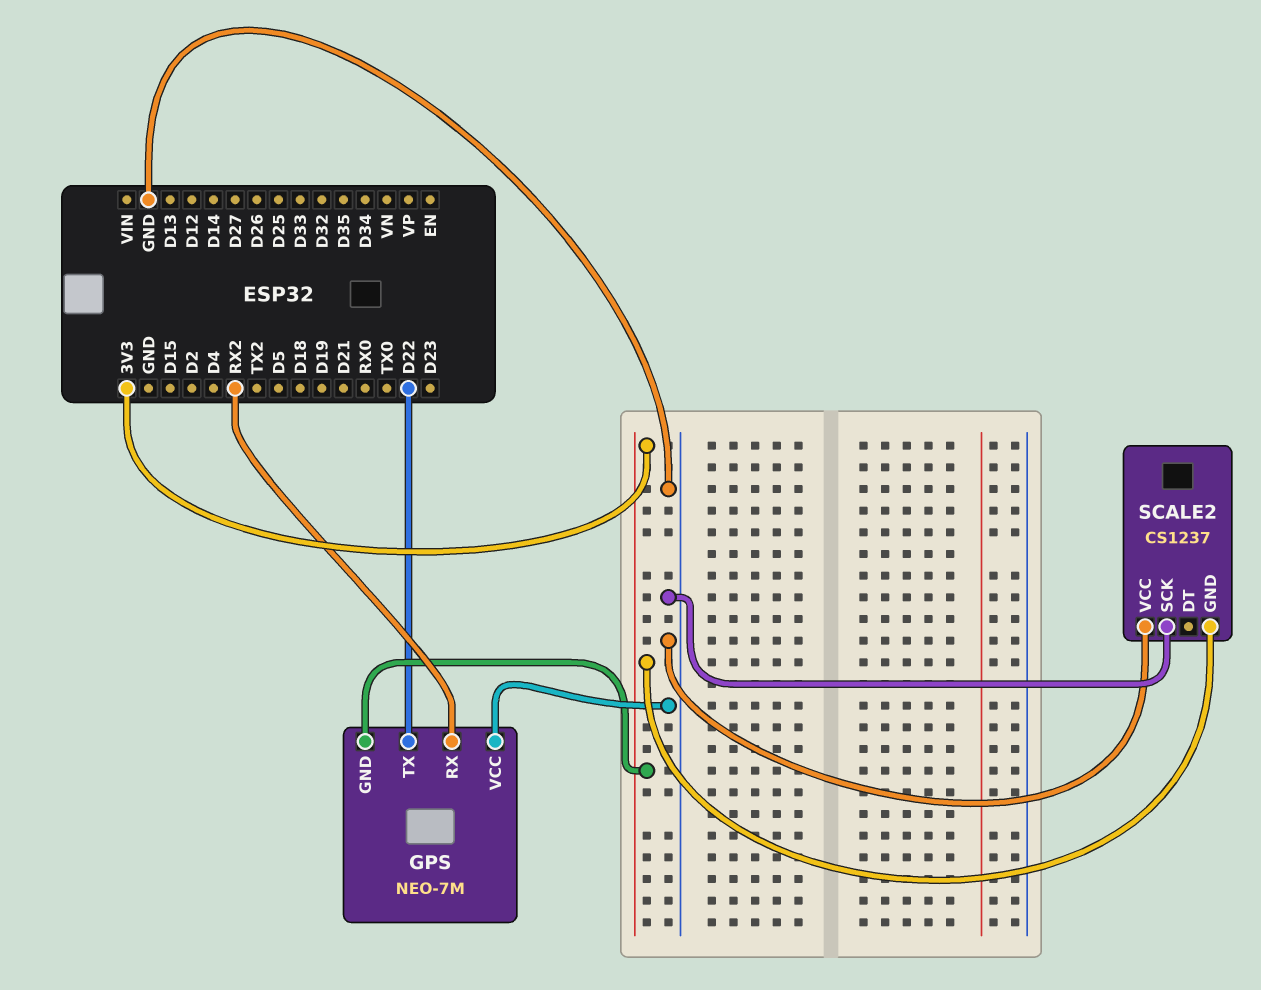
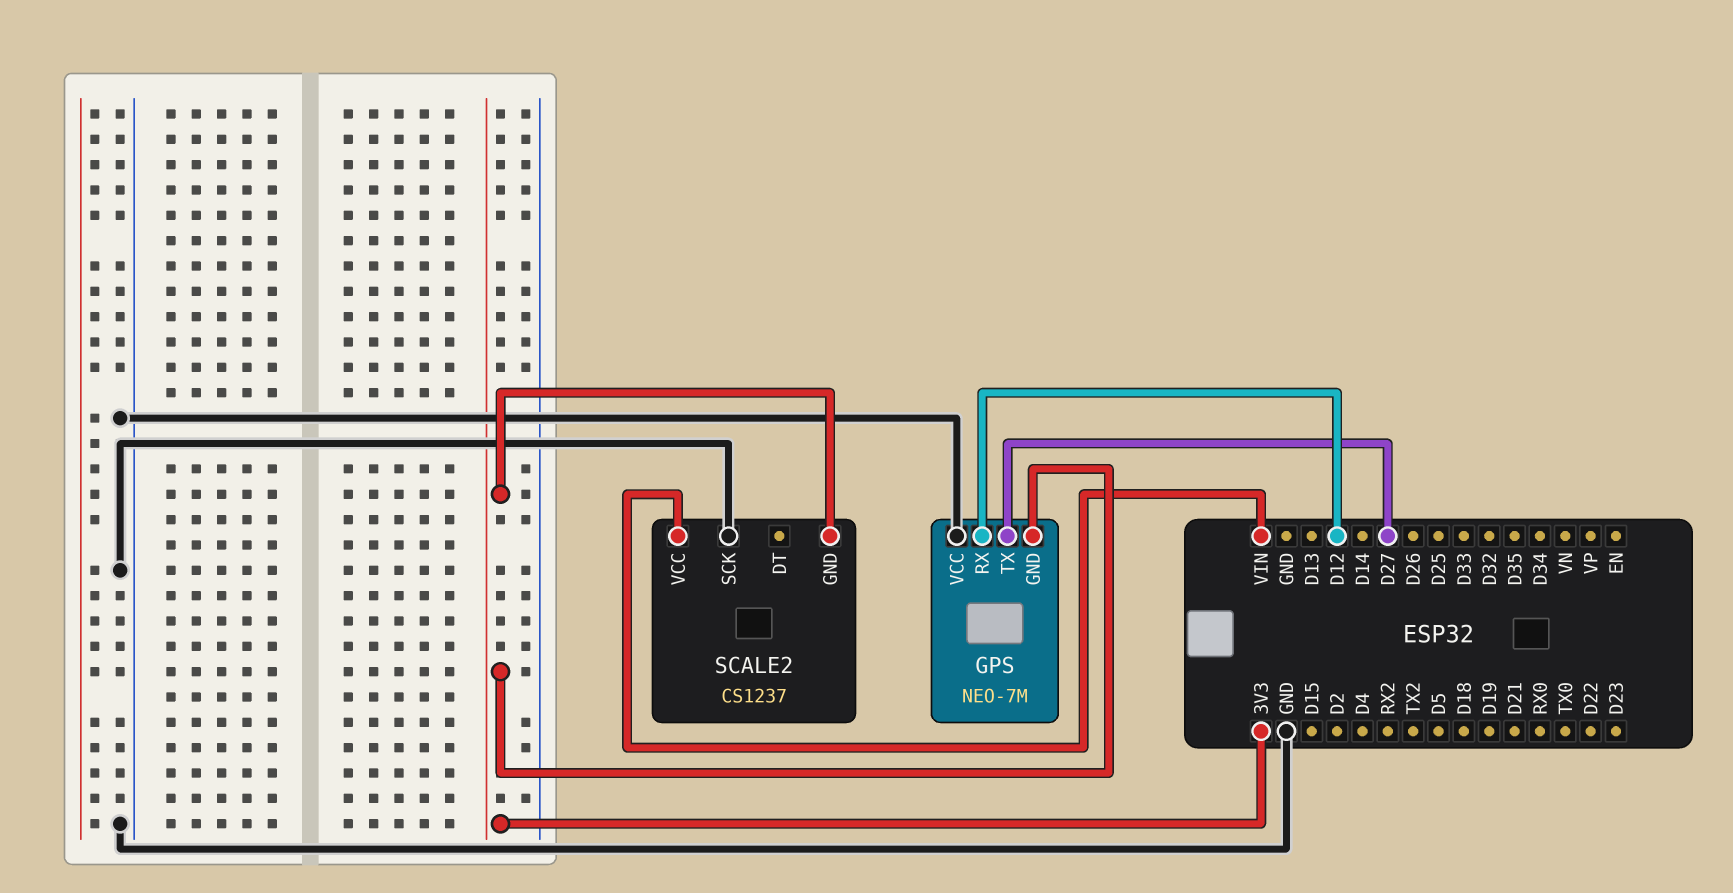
GPS pin RX: RX2 -> D12
GPS pin TX: D22 -> D27
SCALE2 pin VCC: GND -> VIN

